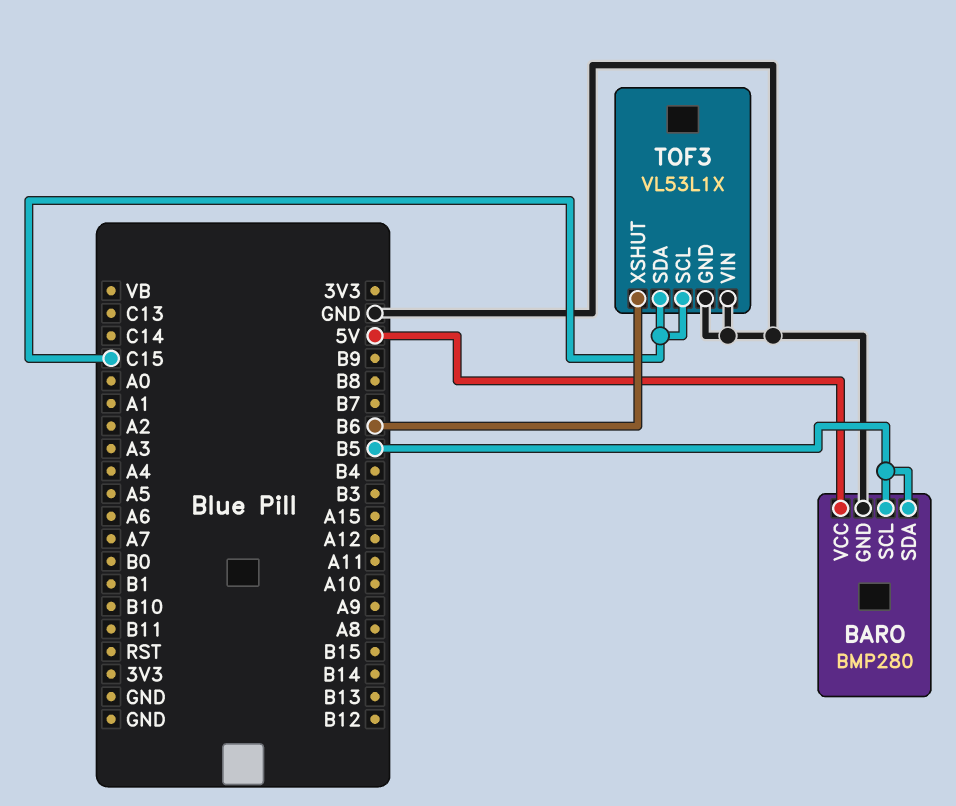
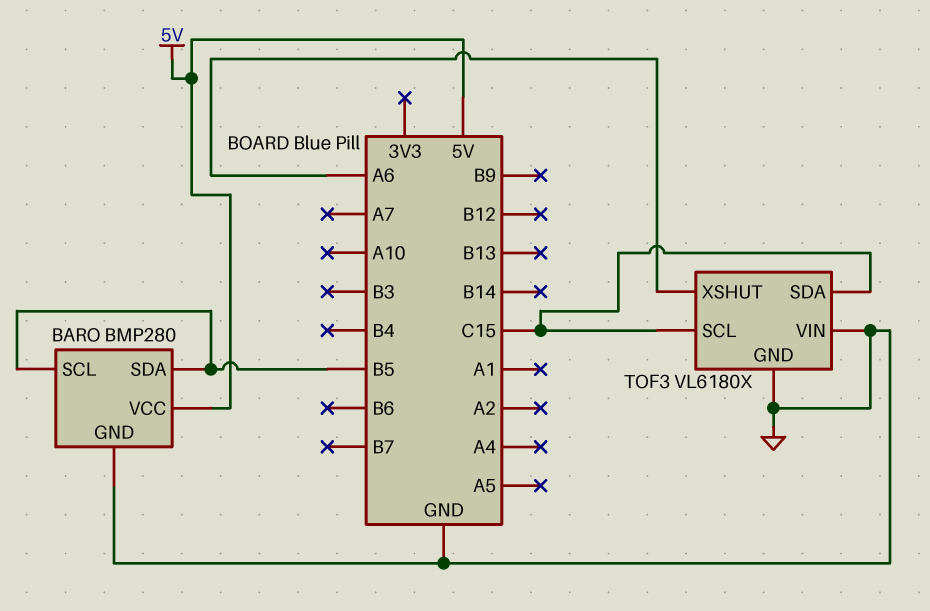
TOF3: VL53L1X -> VL6180X
TOF3 pin XSHUT: B6 -> A6

